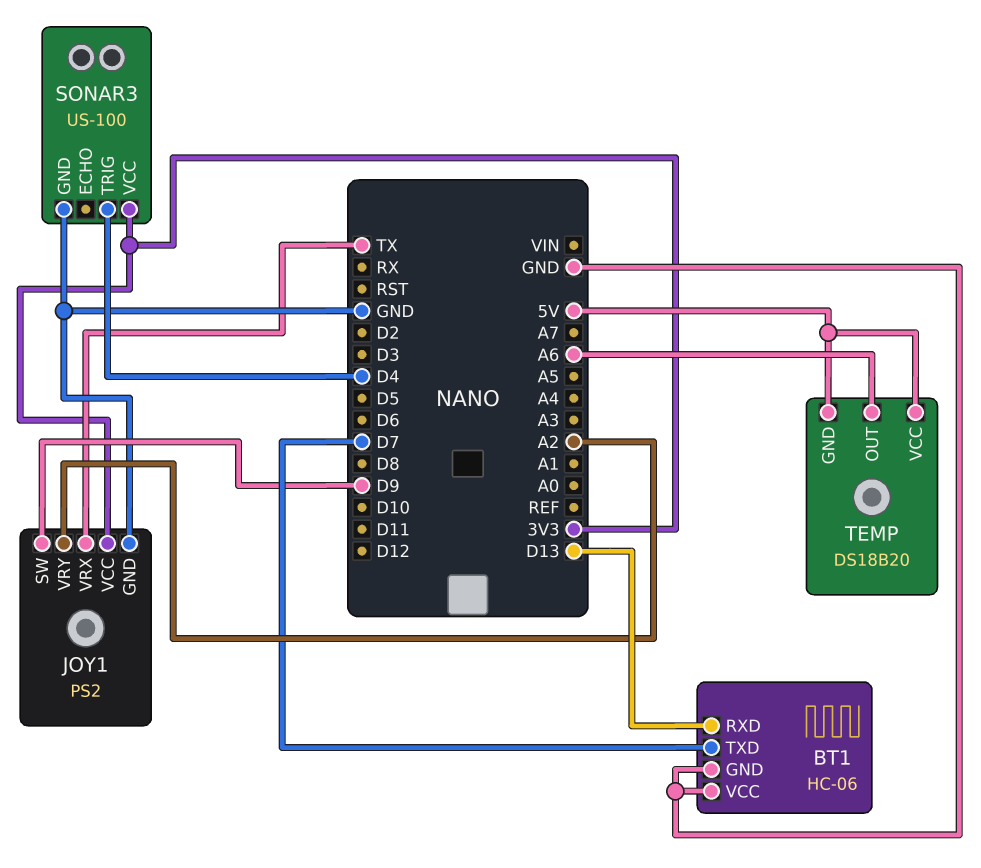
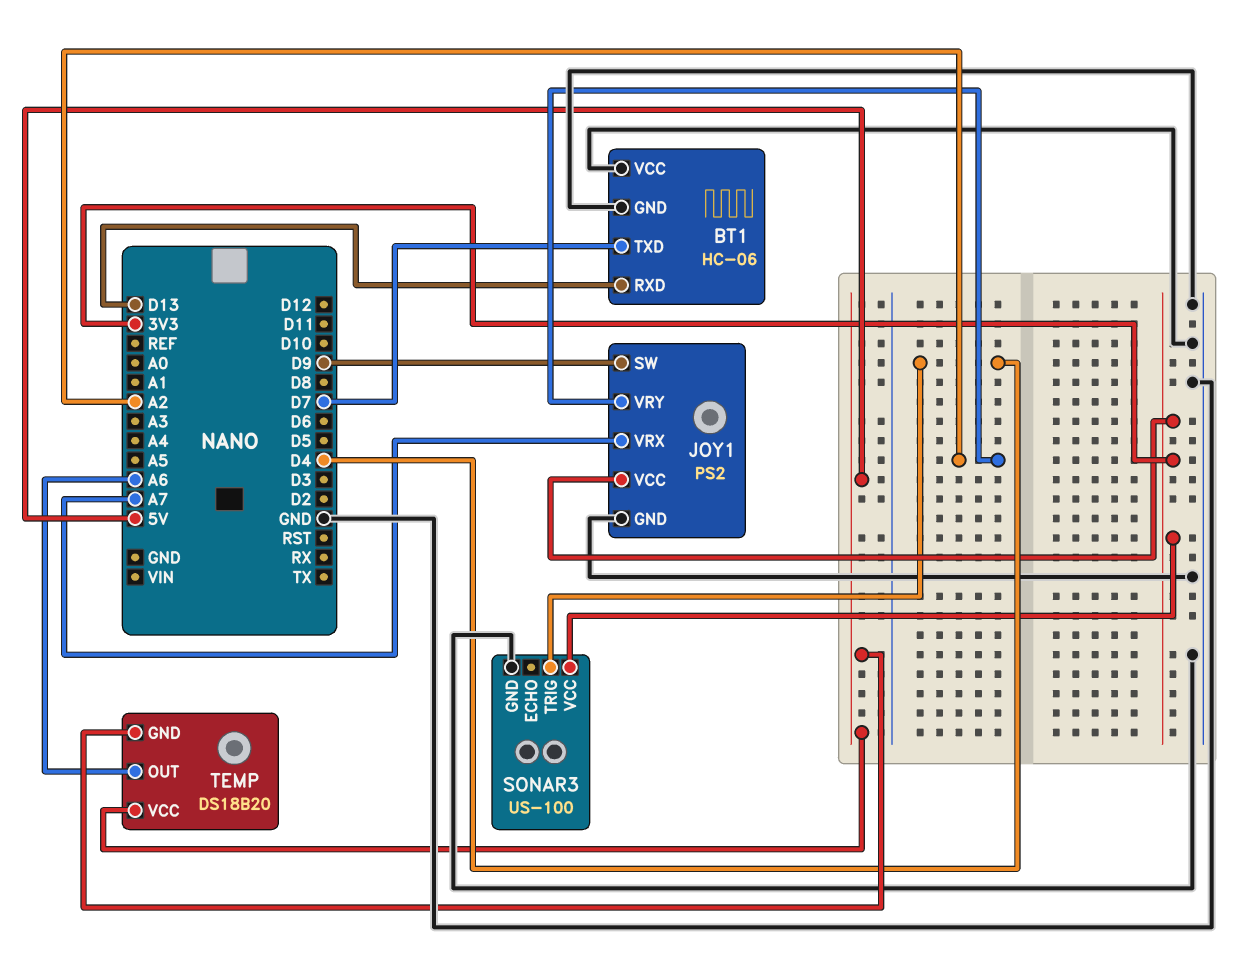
JOY1 pin VRX: TX -> A7

